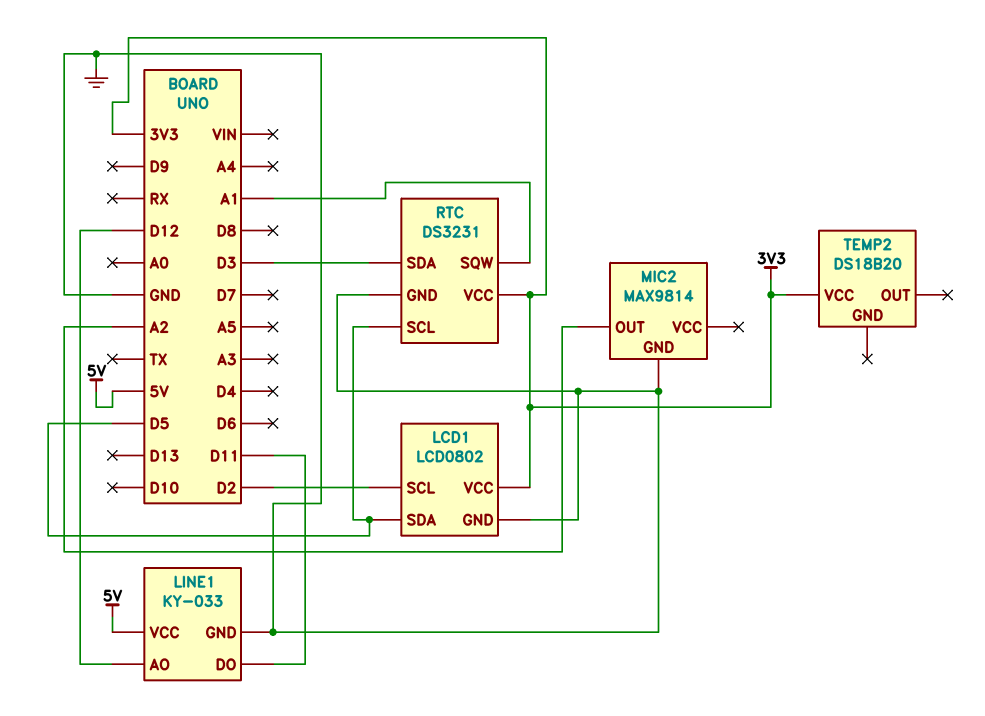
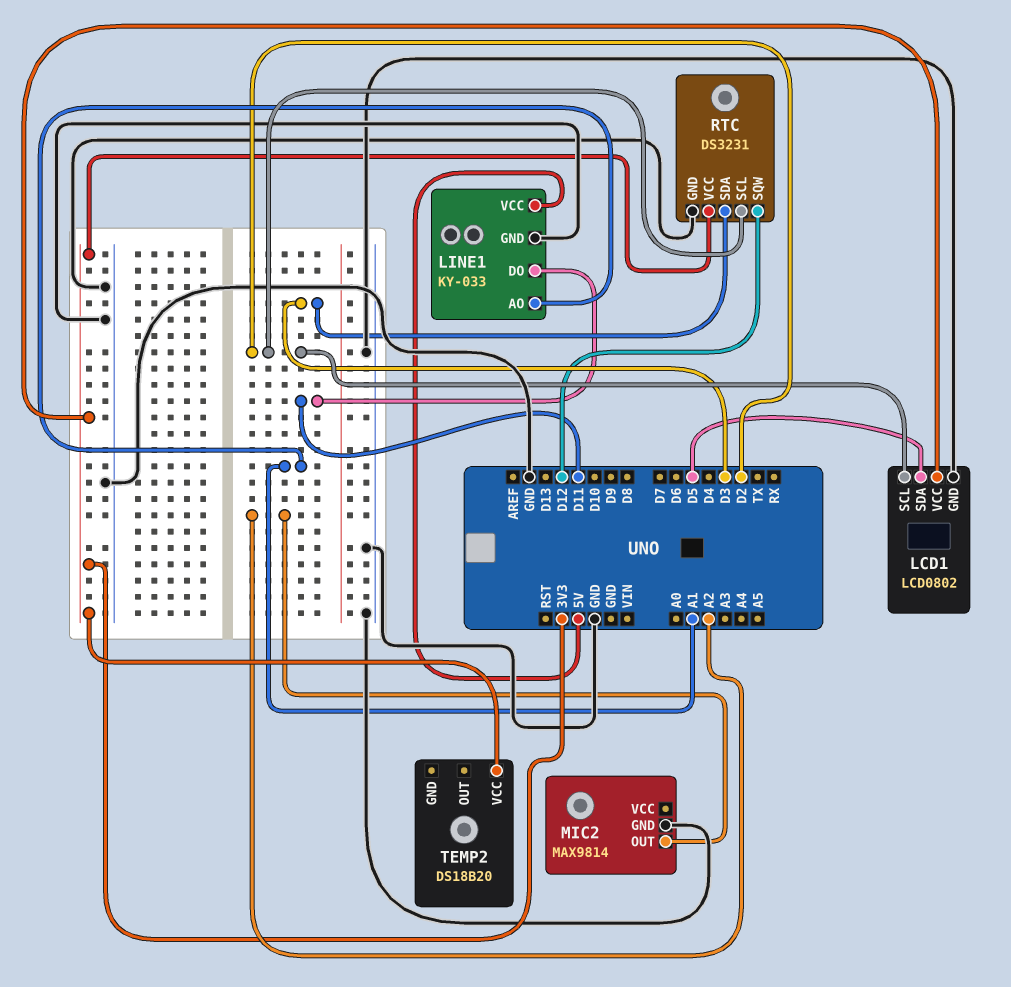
LINE1 pin AO: D12 -> A1
RTC pin SCL: D5 -> D2
RTC pin SQW: A1 -> D12

